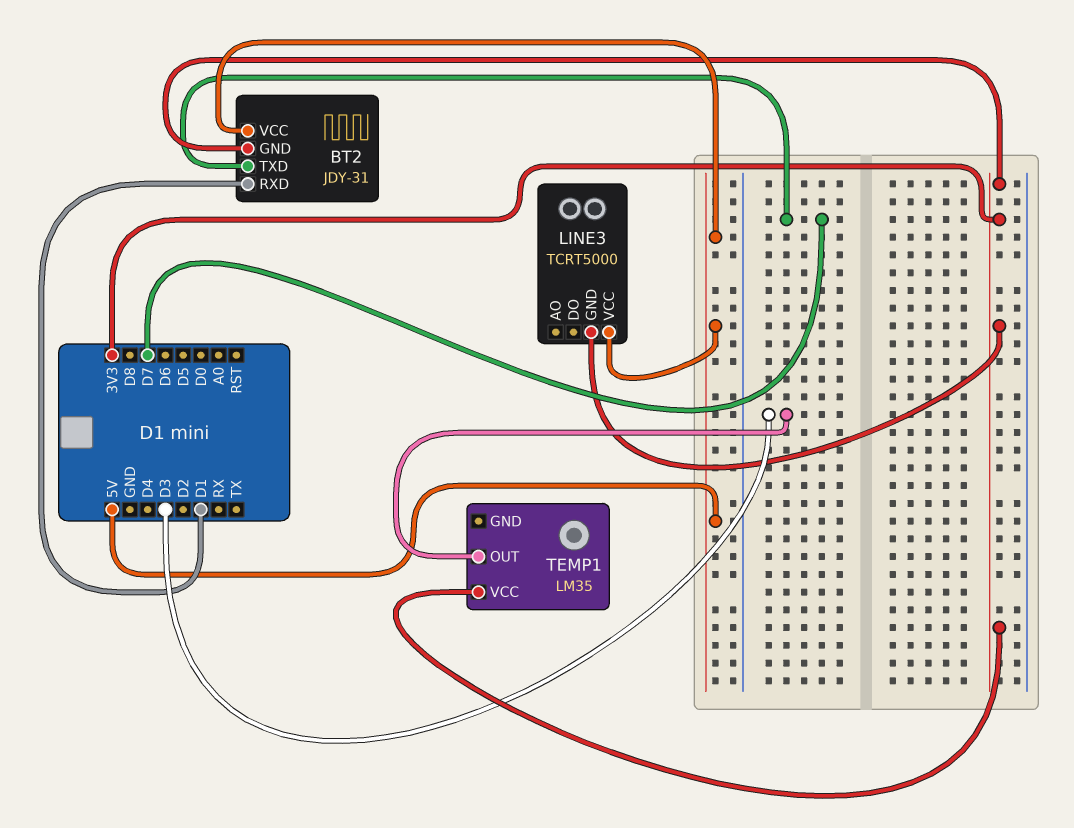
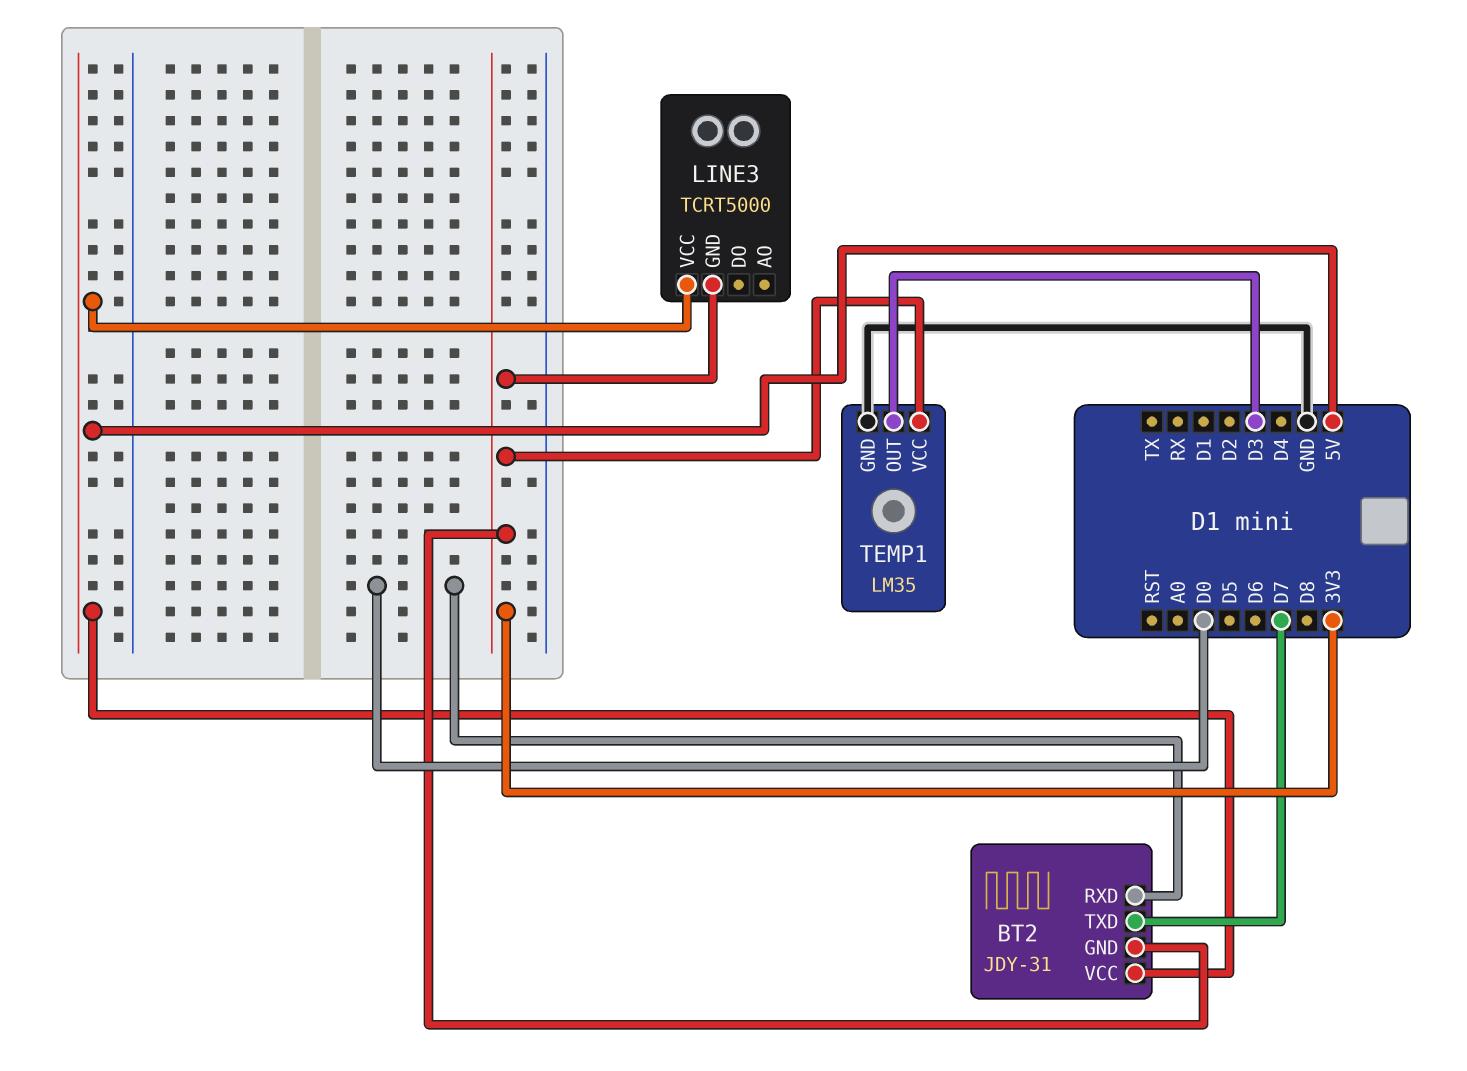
BT2 pin RXD: D1 -> D0
TEMP1 pin GND: none -> GND

